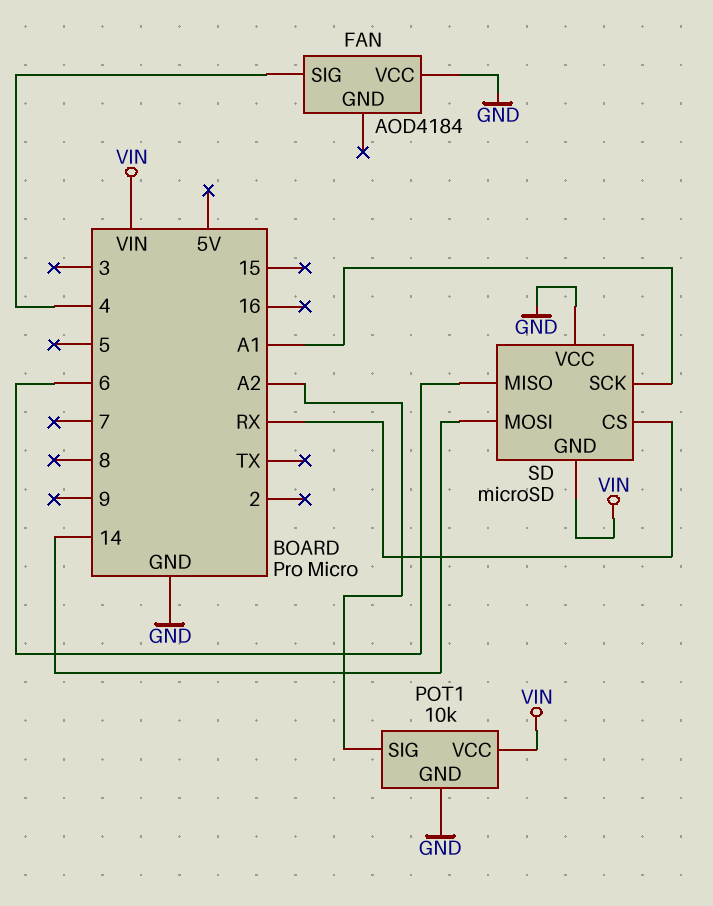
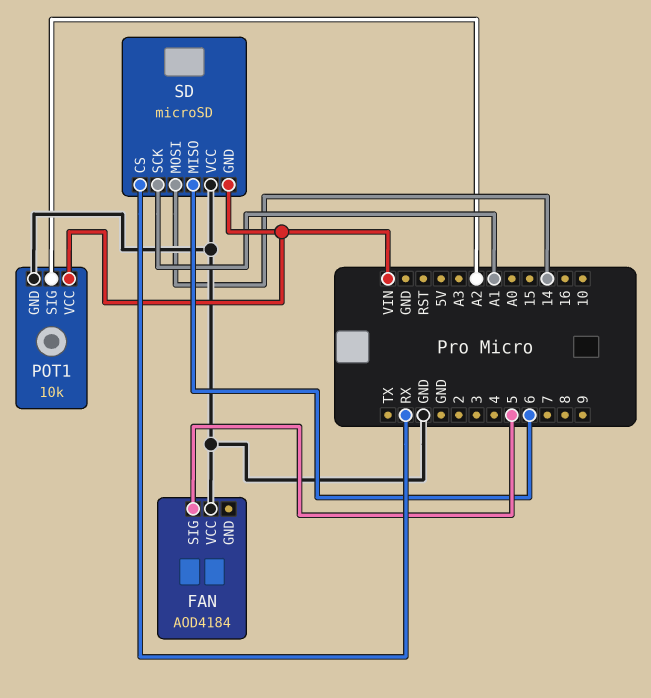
FAN pin SIG: 4 -> 5

